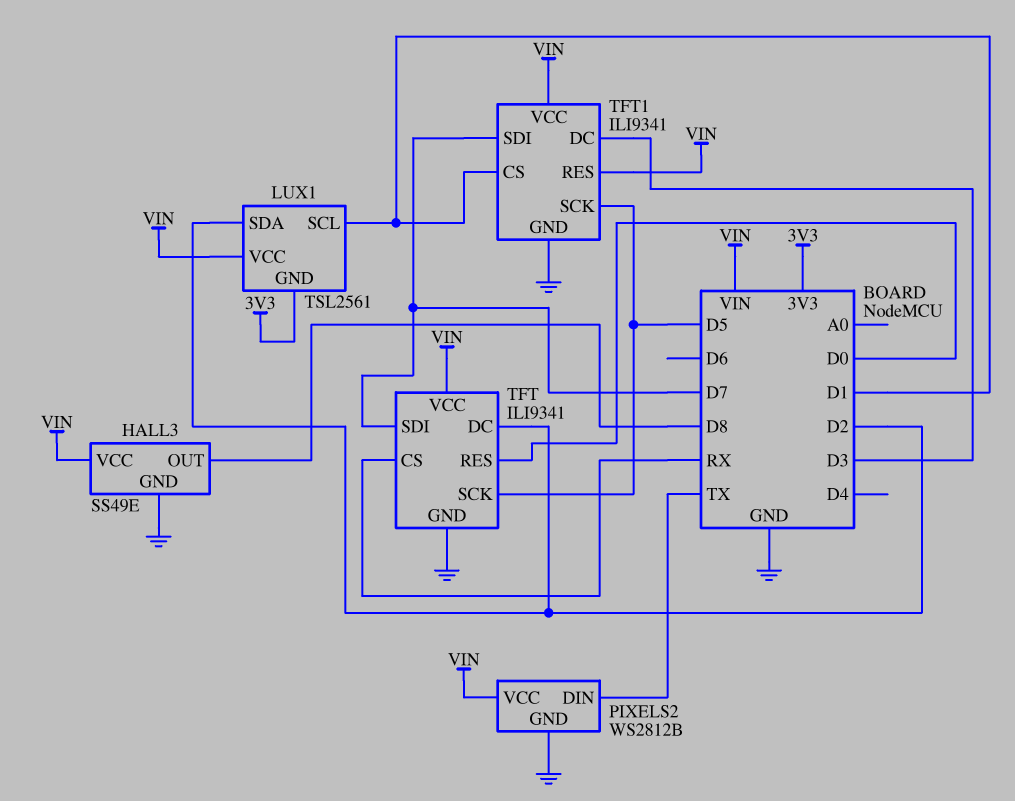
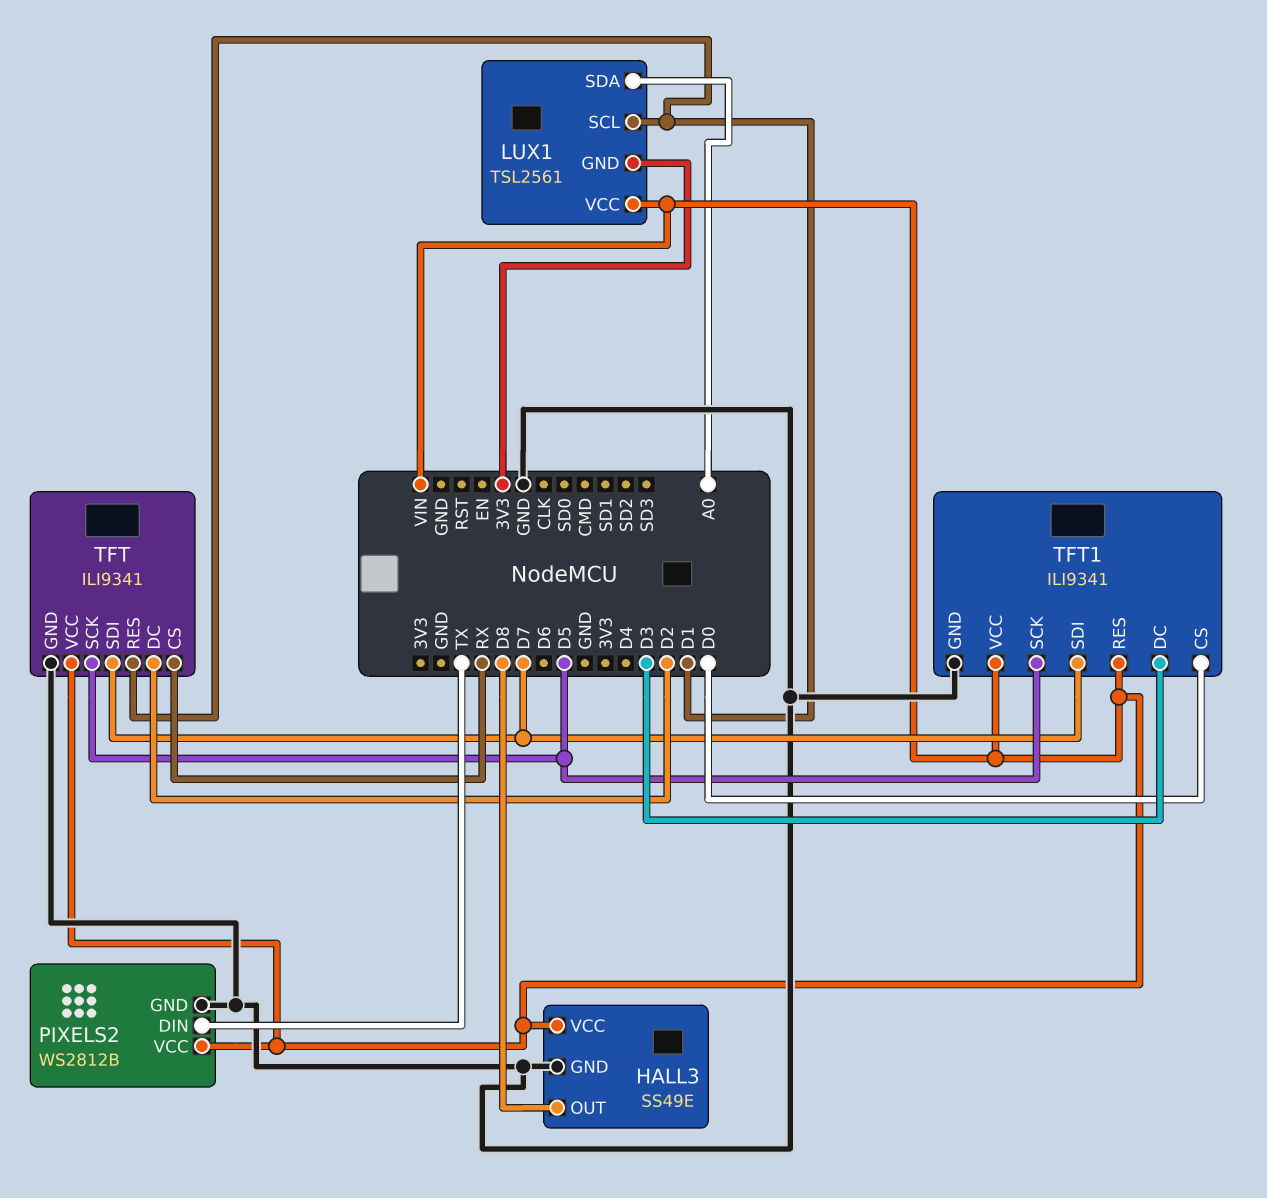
LUX1 pin SDA: D2 -> A0
TFT pin RES: D0 -> D1
TFT1 pin CS: D1 -> D0

